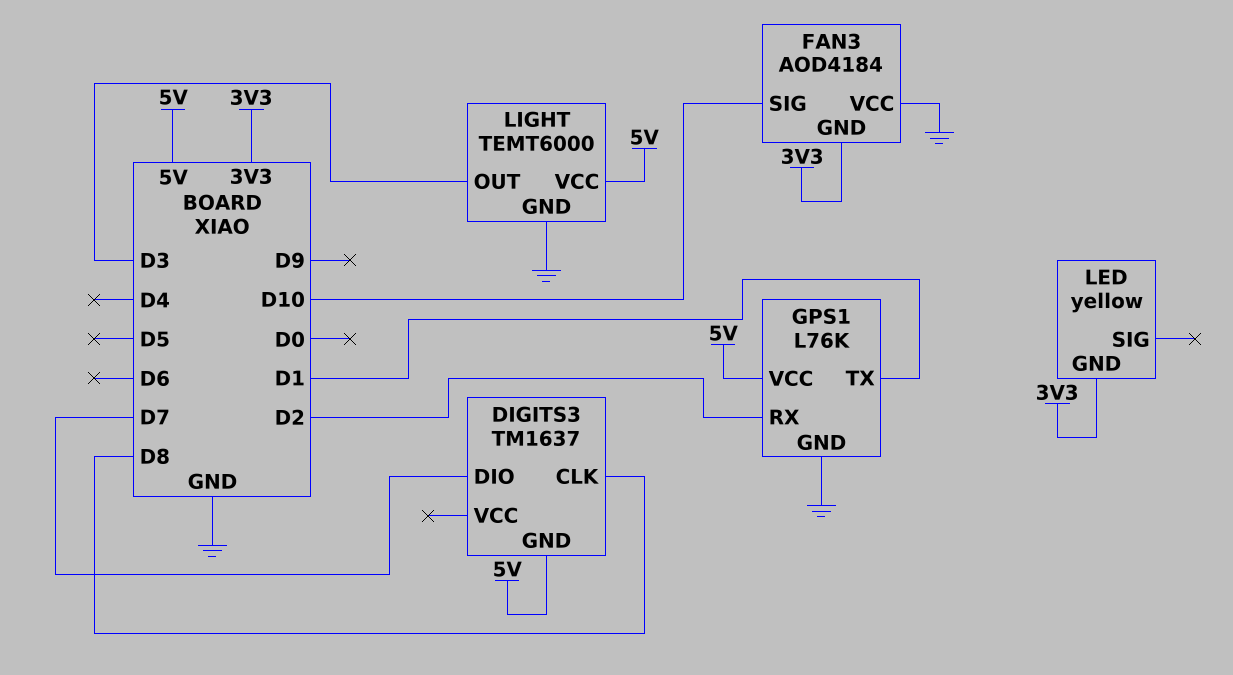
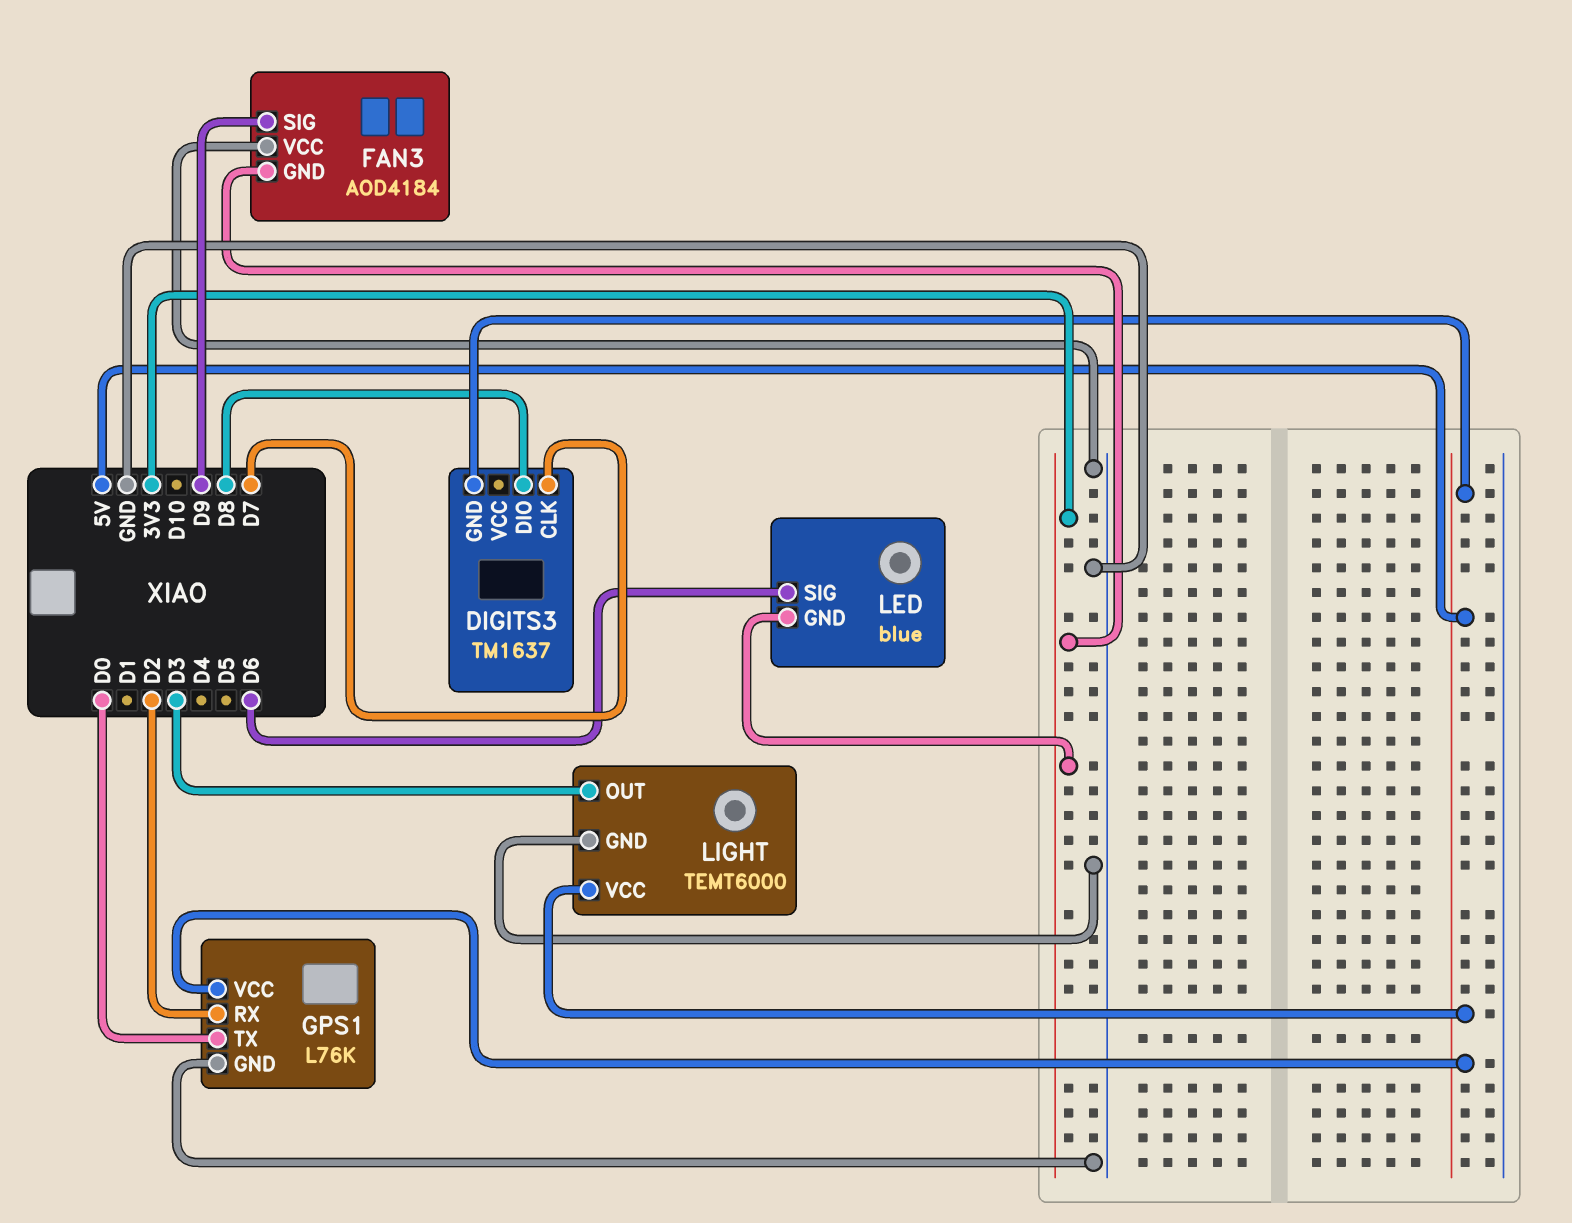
DIGITS3 pin CLK: D8 -> D7
DIGITS3 pin DIO: D7 -> D8
FAN3 pin SIG: D10 -> D9
GPS1 pin TX: D1 -> D0
LED: yellow -> blue
LED pin SIG: none -> D6

